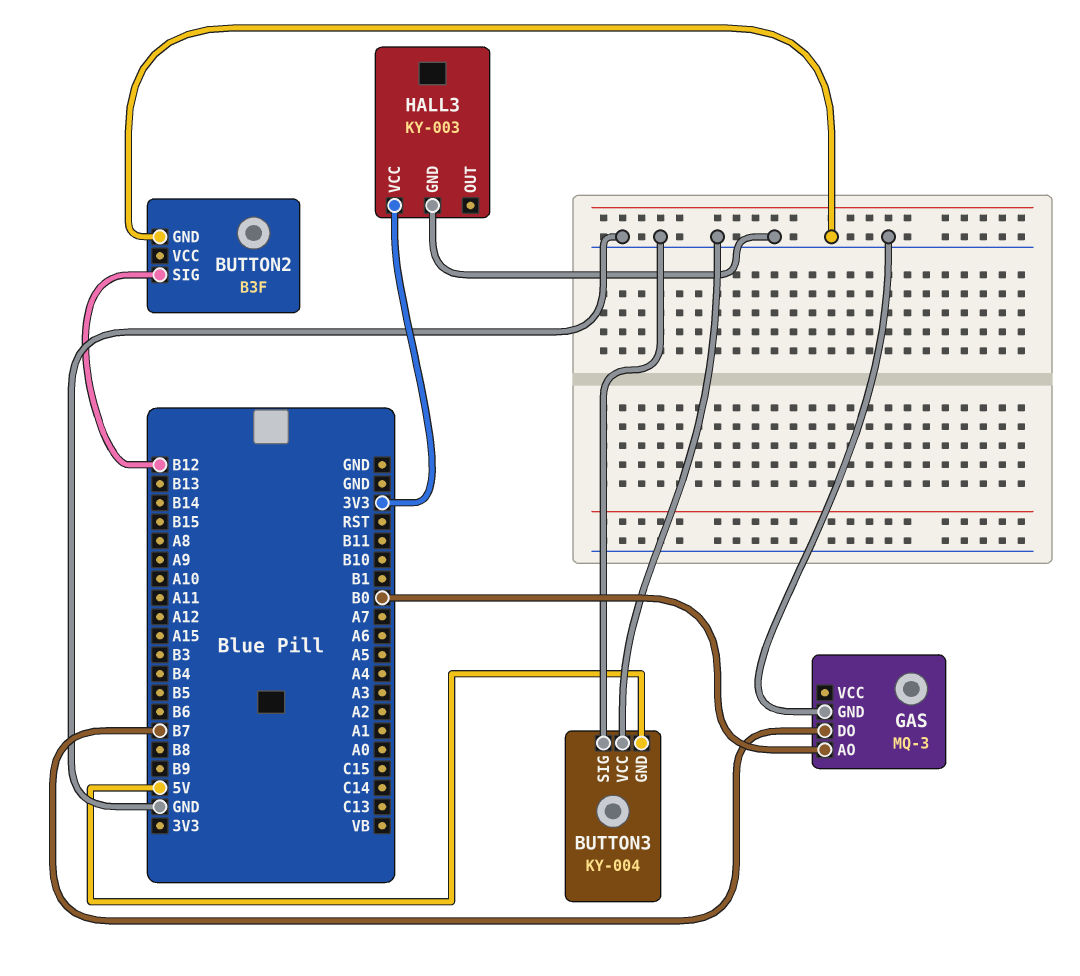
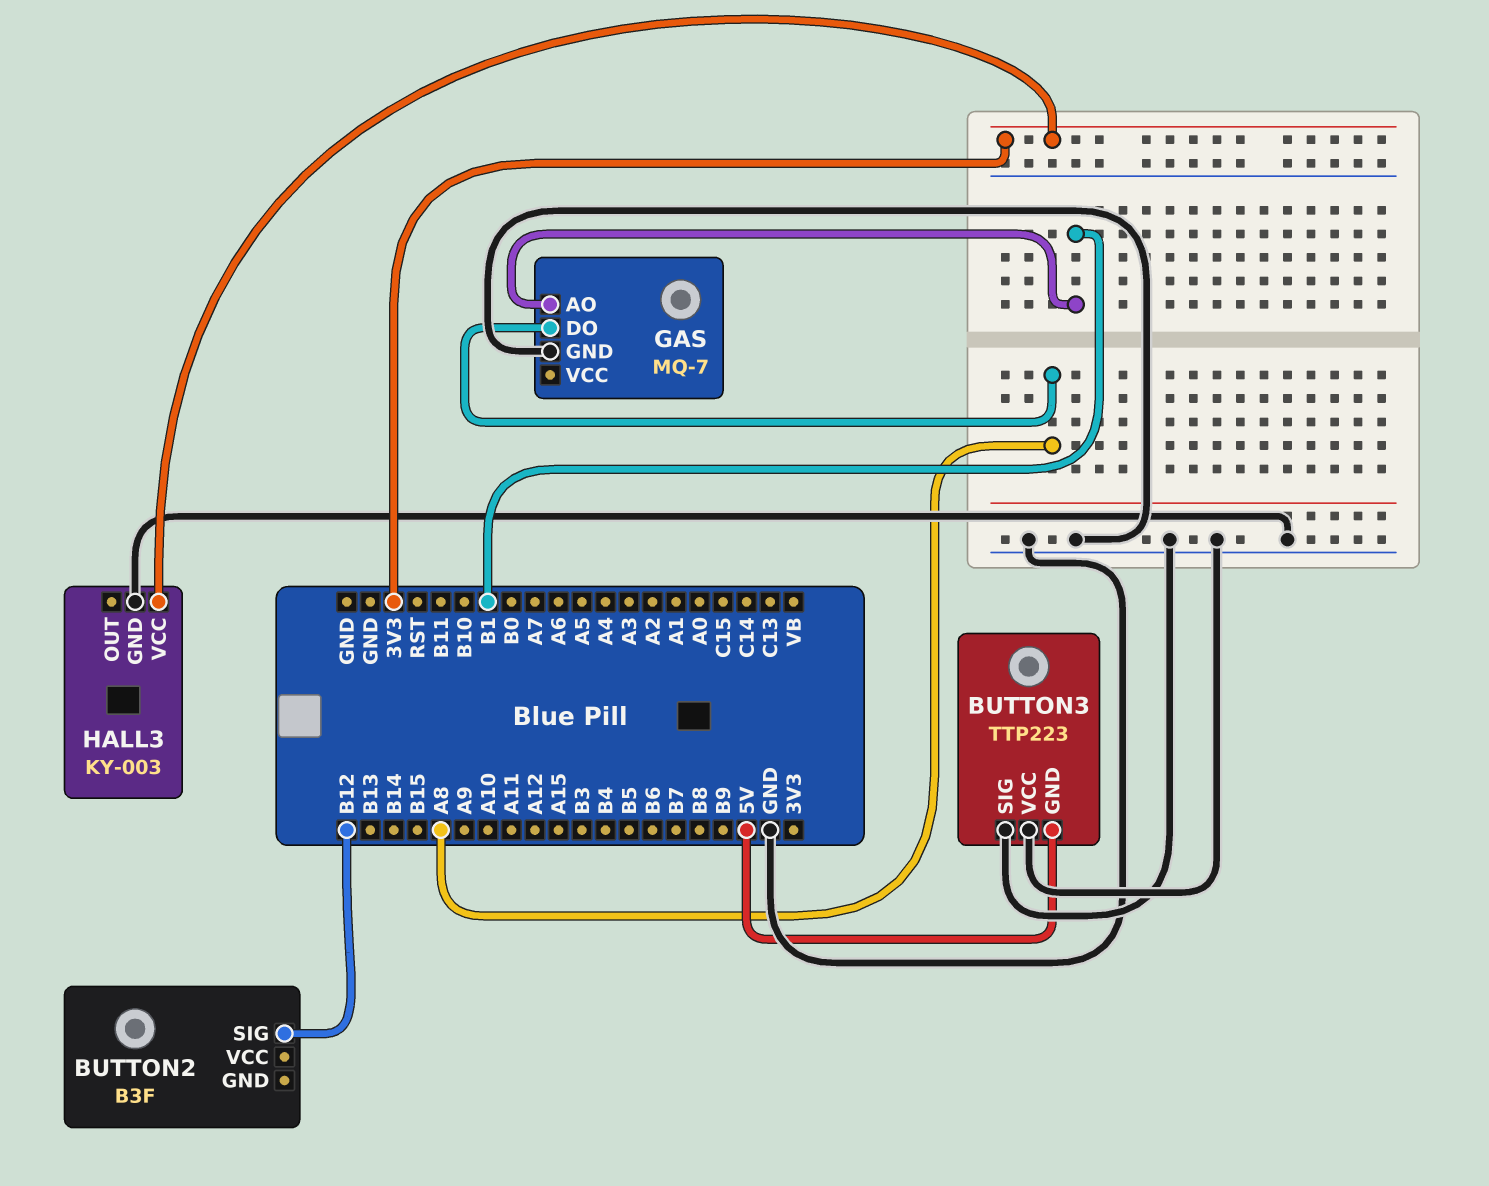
BUTTON2 pin GND: GND -> none
BUTTON3: KY-004 -> TTP223
GAS: MQ-3 -> MQ-7
GAS pin AO: B0 -> B1
GAS pin DO: B7 -> A8

